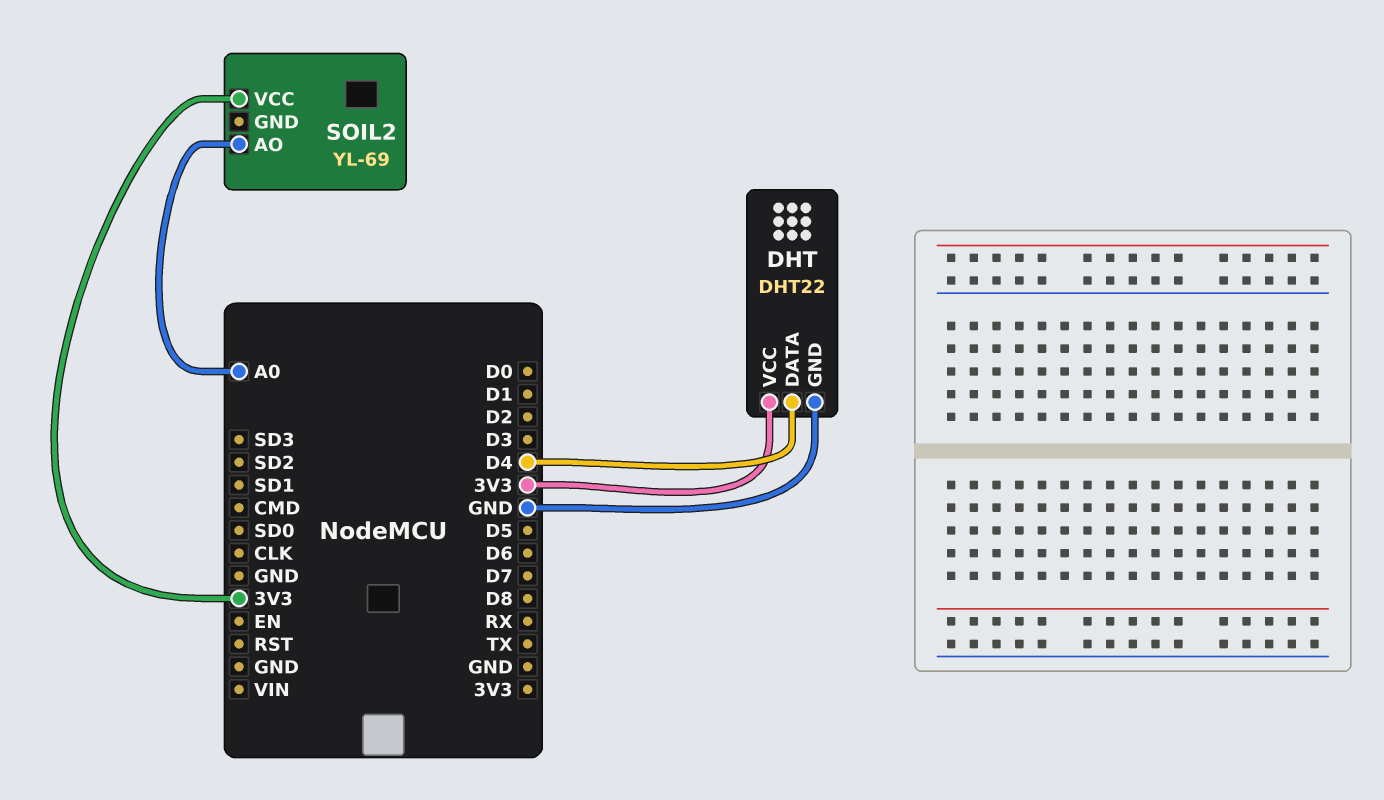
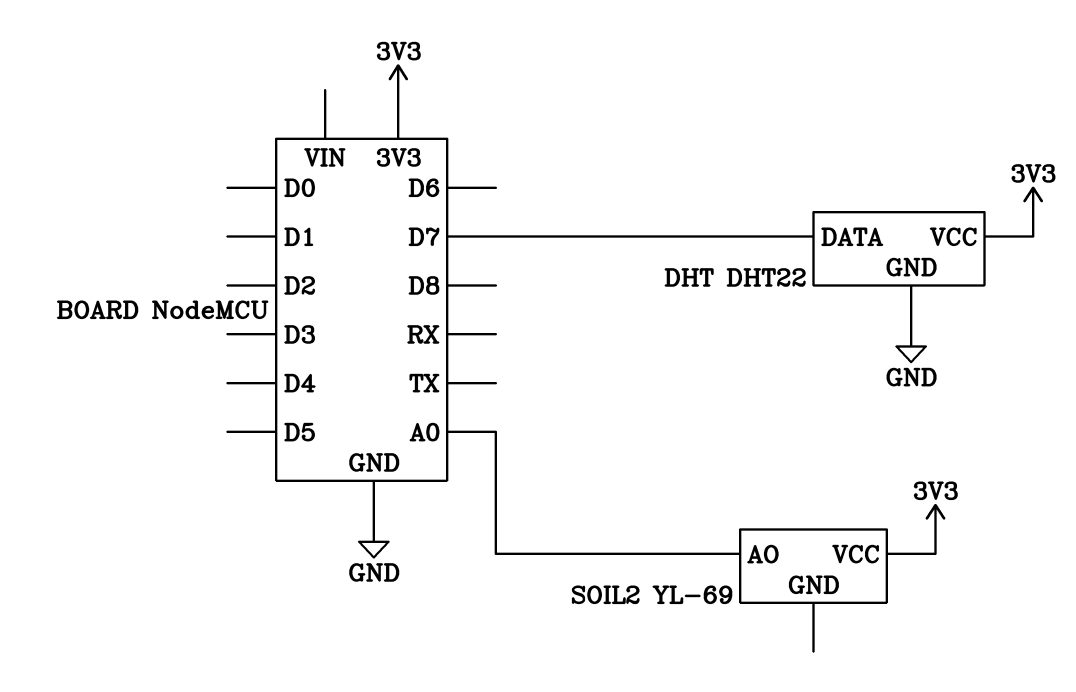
DHT pin DATA: D4 -> D7

